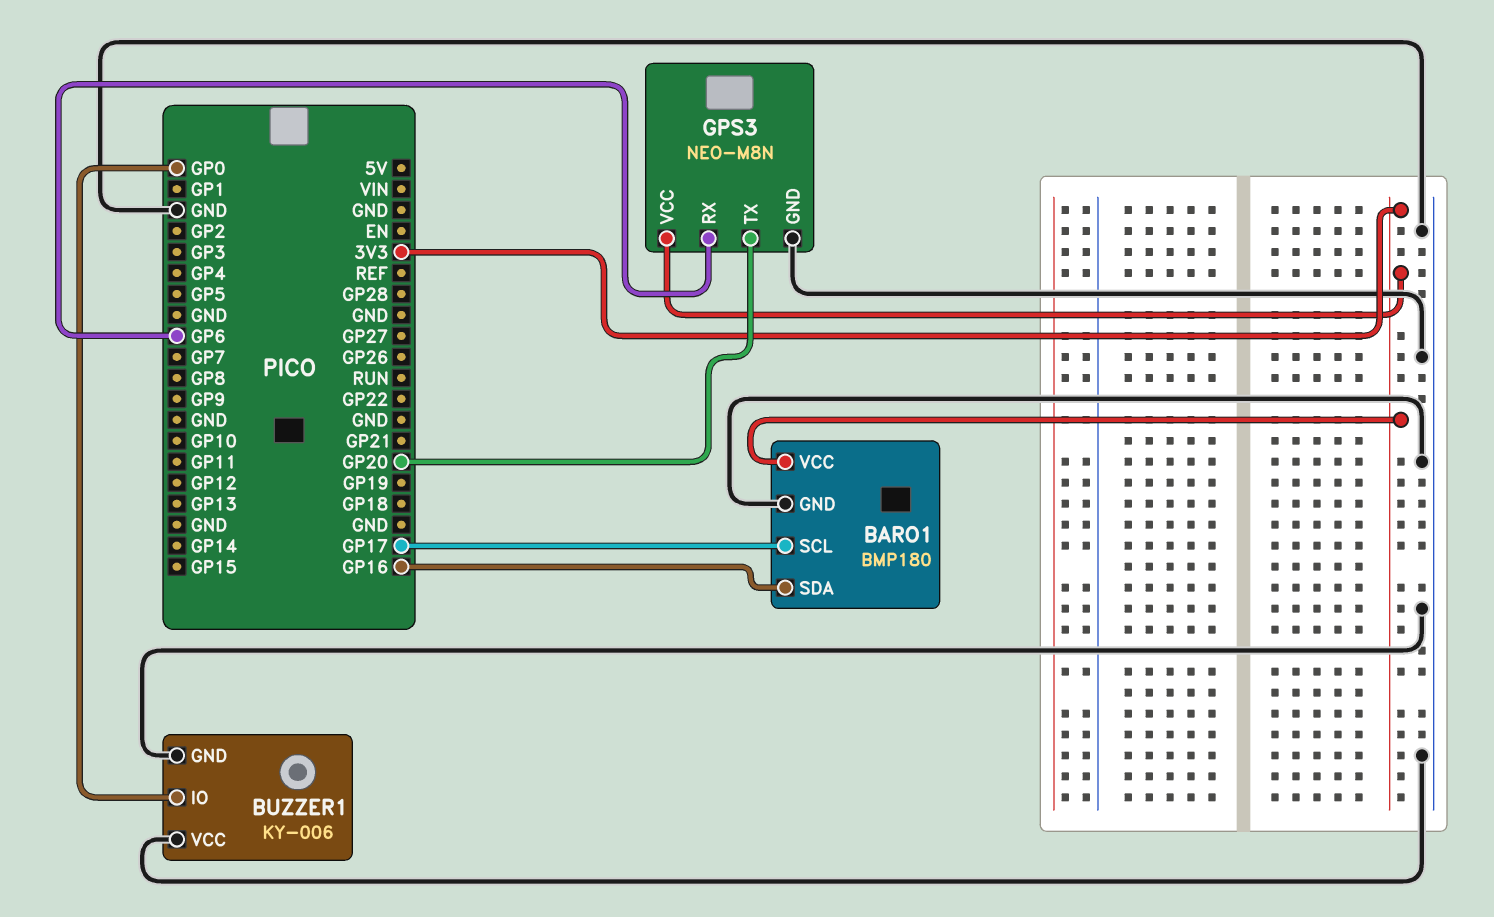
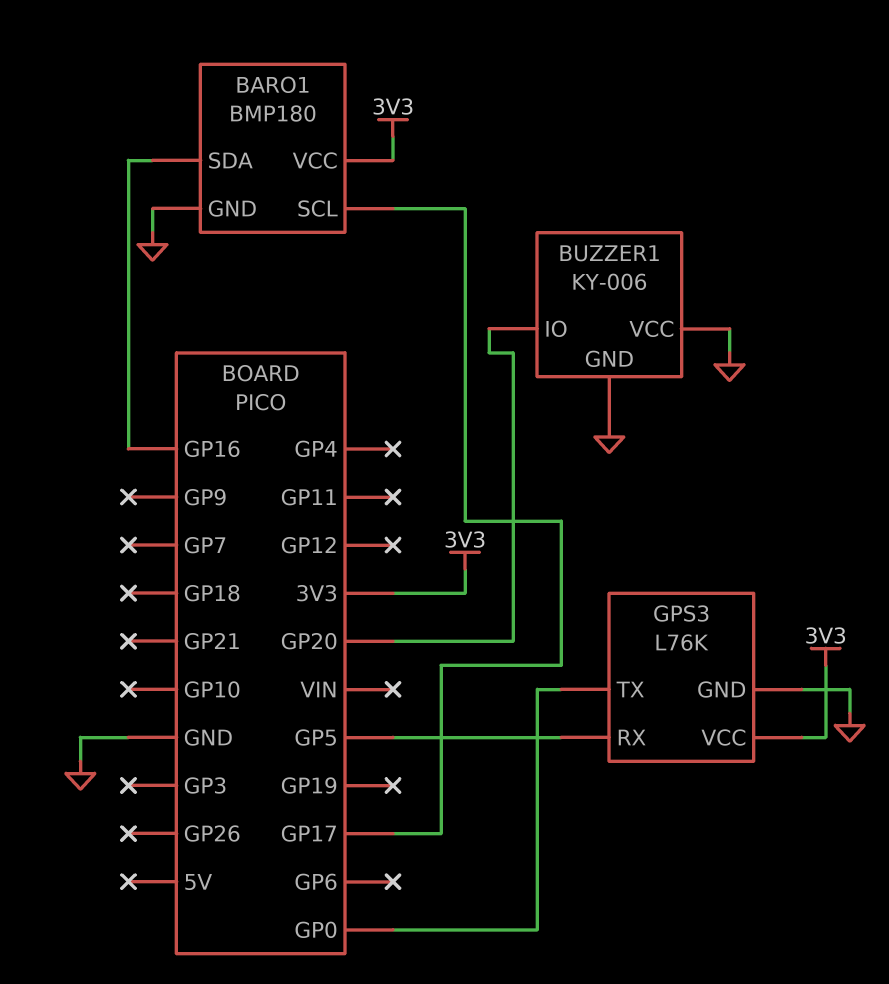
BUZZER1 pin IO: GP0 -> GP20
GPS3: NEO-M8N -> L76K
GPS3 pin RX: GP6 -> GP5
GPS3 pin TX: GP20 -> GP0

